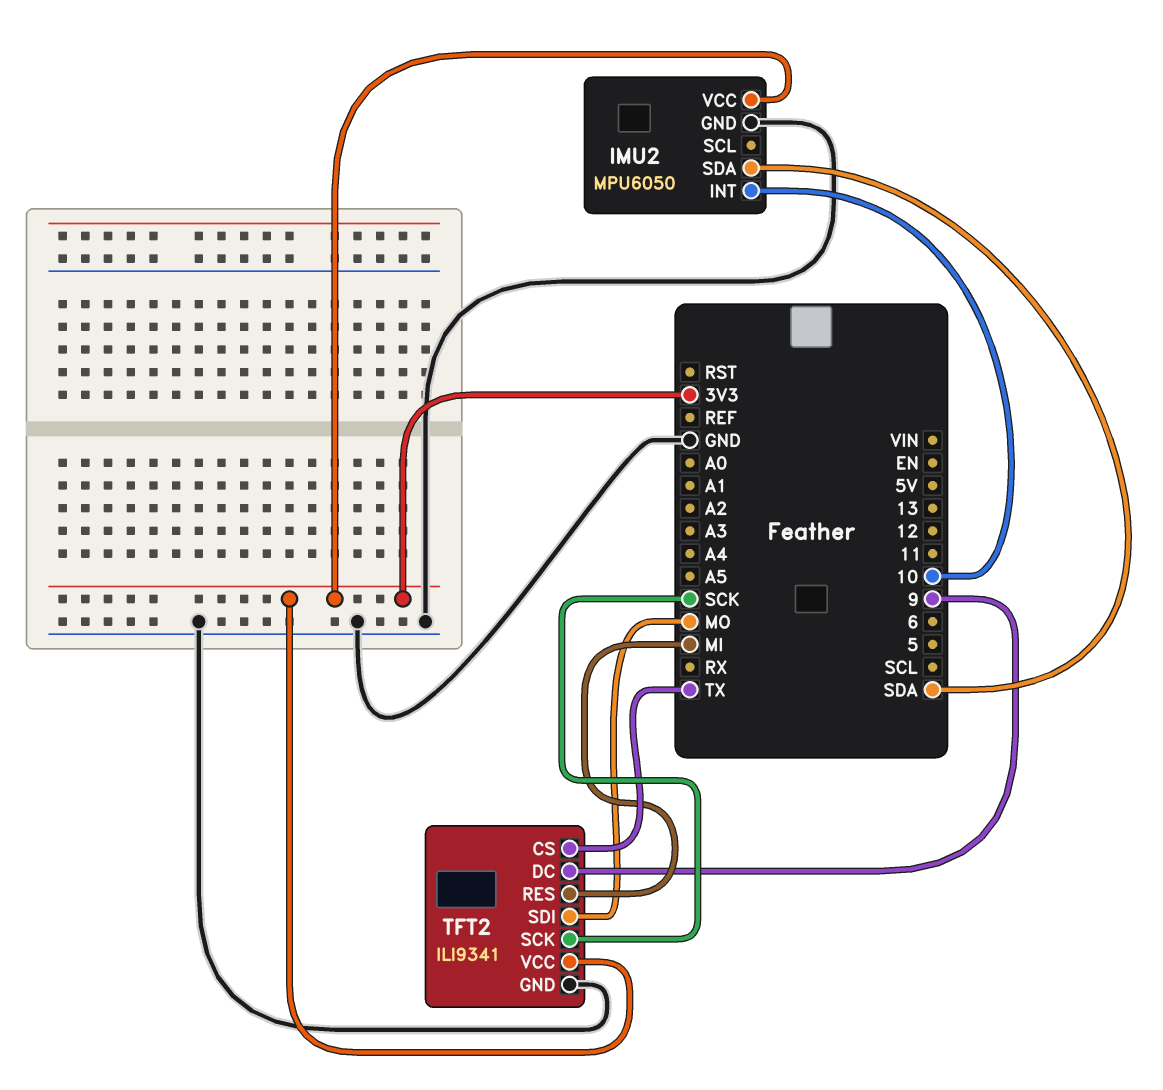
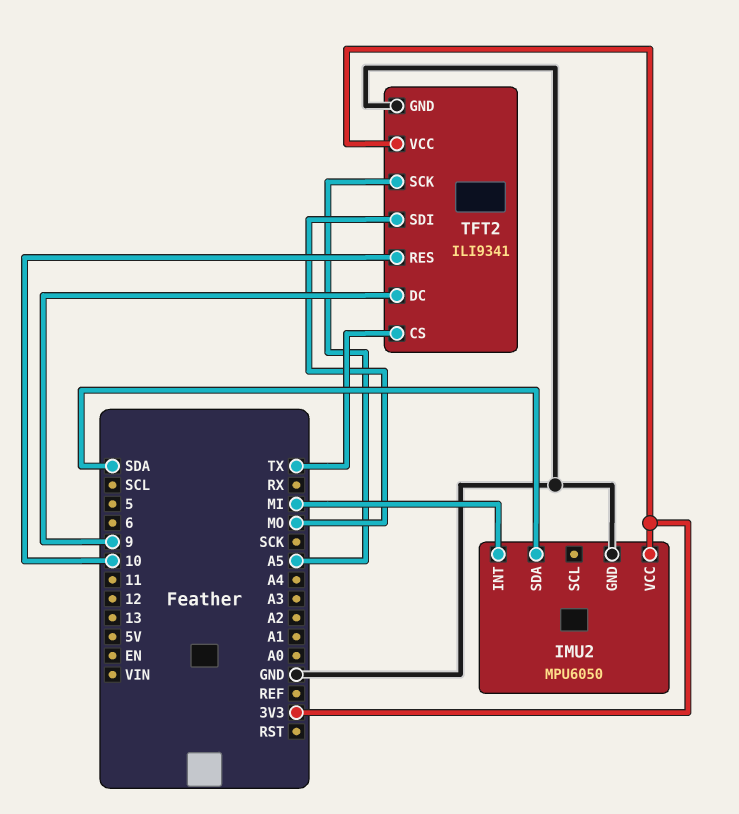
IMU2 pin INT: 10 -> MI
TFT2 pin RES: MI -> 10
TFT2 pin SCK: SCK -> A5

